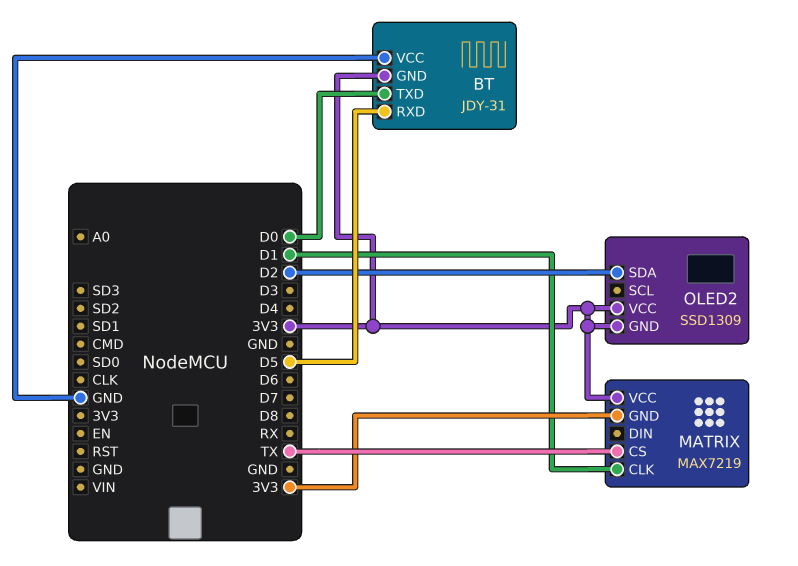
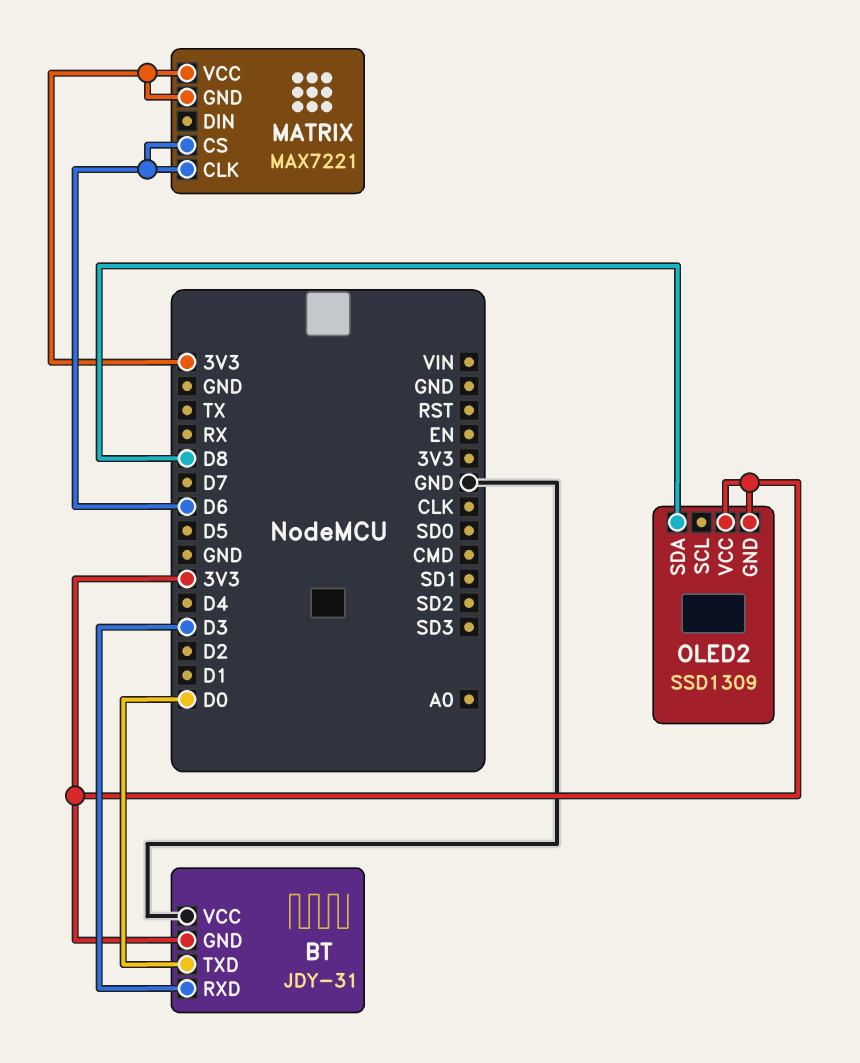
BT pin RXD: D5 -> D3
MATRIX: MAX7219 -> MAX7221
MATRIX pin CLK: D1 -> D6
MATRIX pin CS: TX -> D6
OLED2 pin SDA: D2 -> D8

